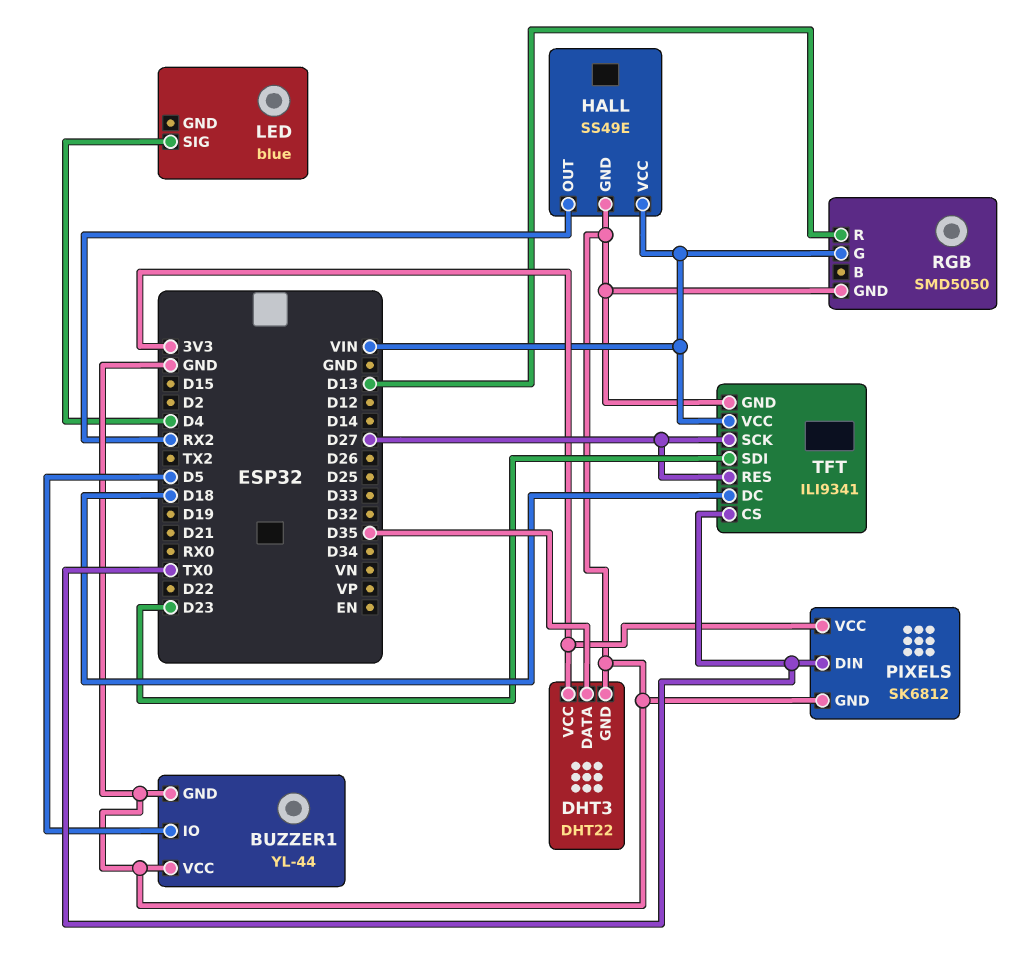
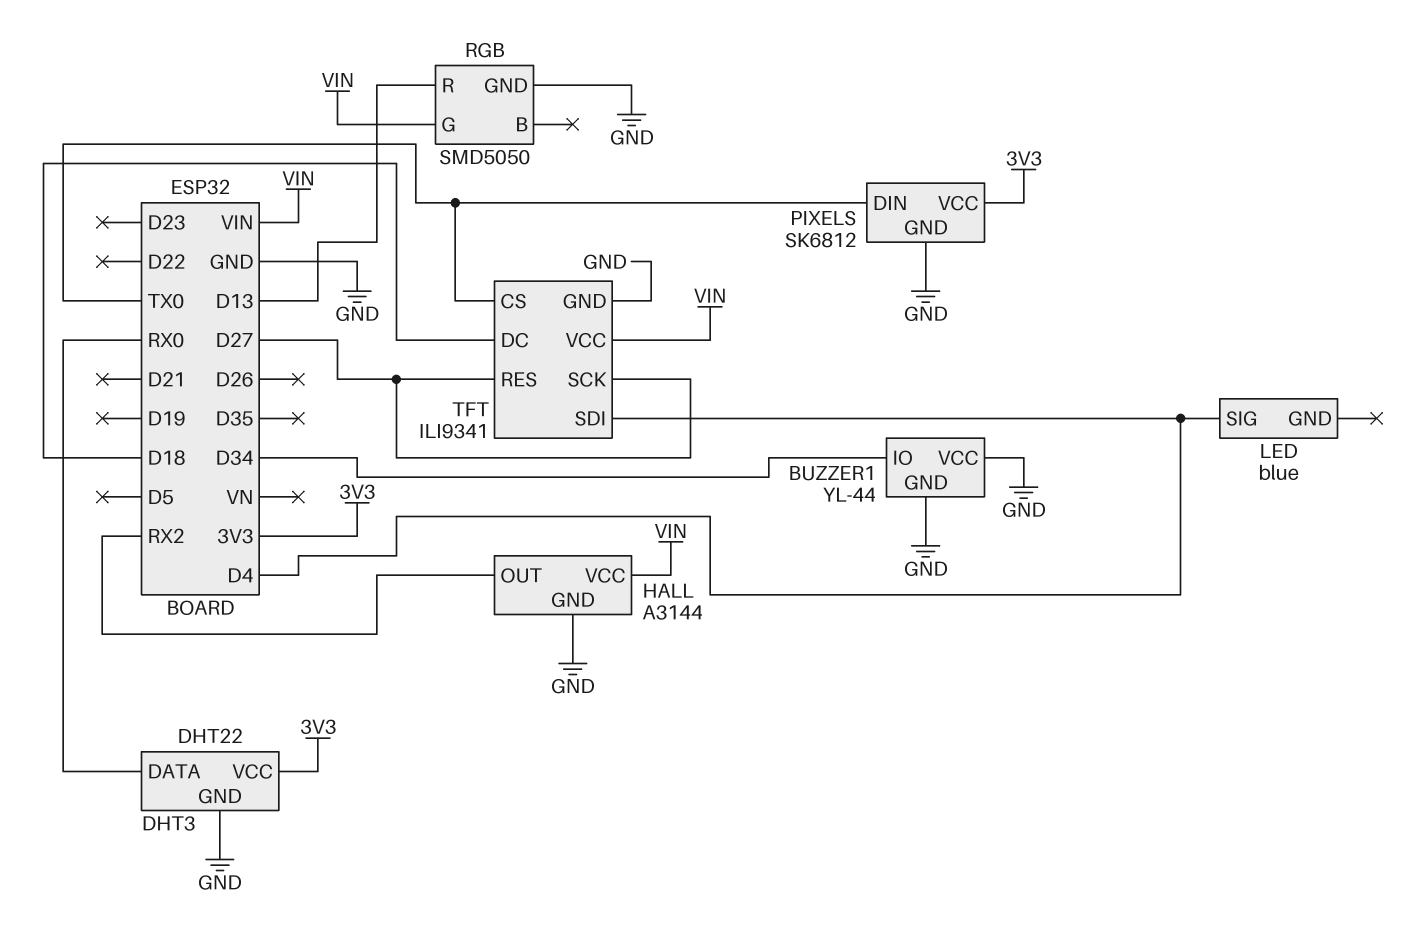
BUZZER1 pin IO: D5 -> D34
DHT3 pin DATA: D35 -> RX0
HALL: SS49E -> A3144
TFT pin SDI: D23 -> D4

